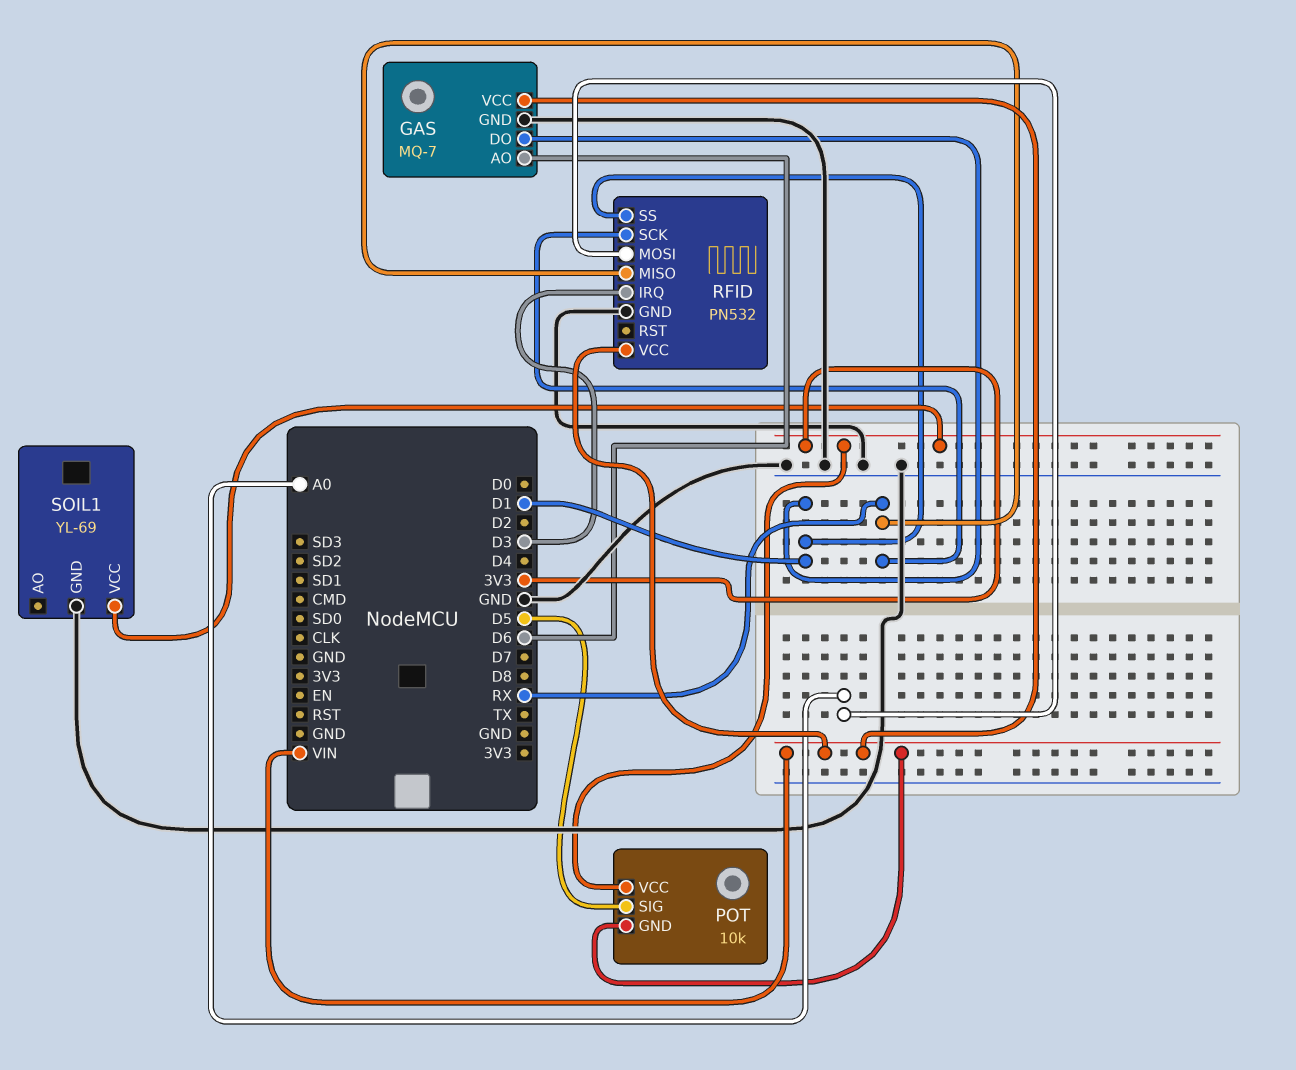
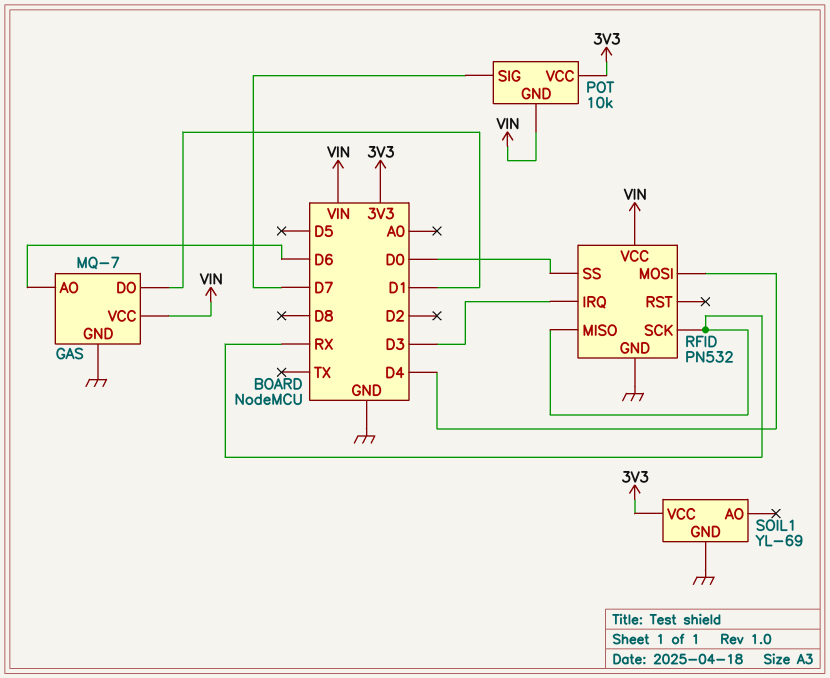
POT pin SIG: D5 -> D7
RFID pin MOSI: A0 -> D4
RFID pin SS: D1 -> D0

